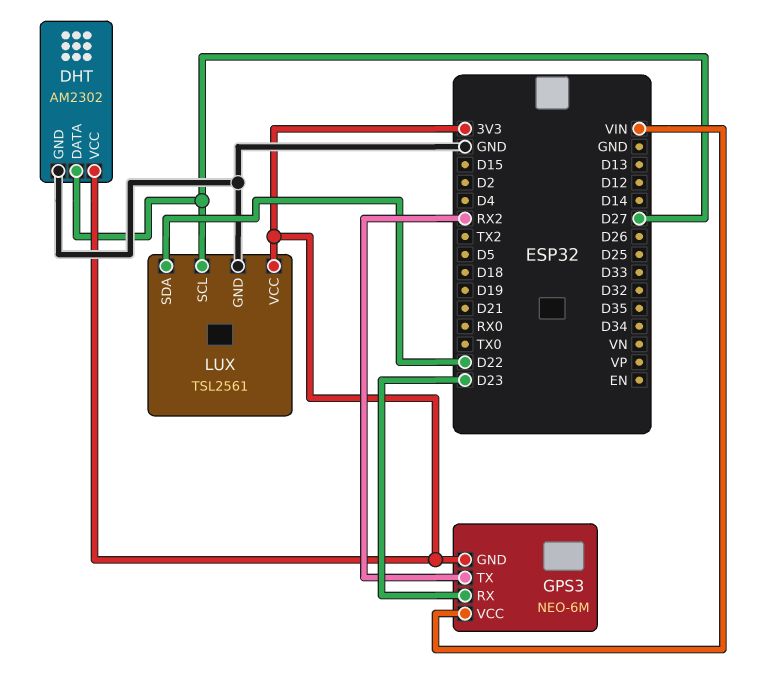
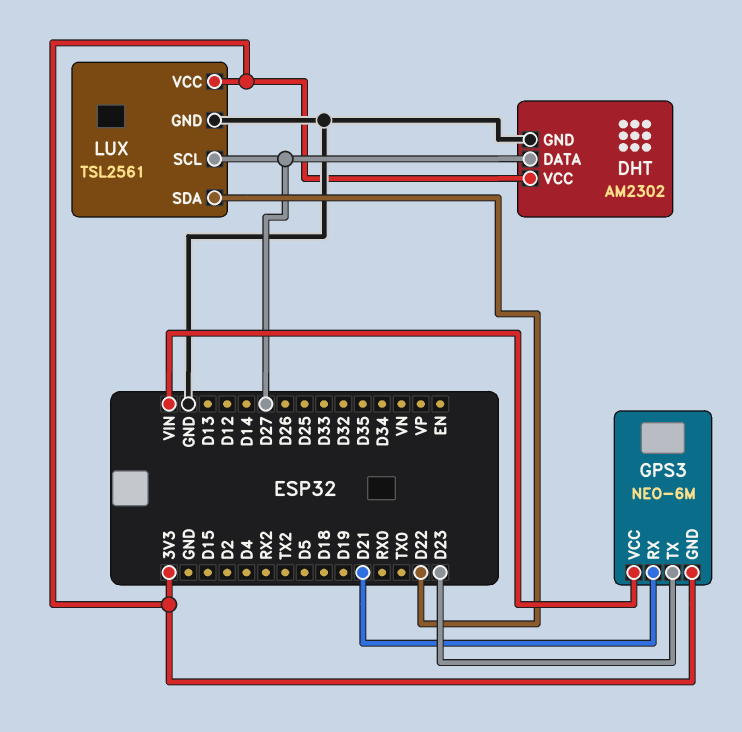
GPS3 pin RX: D23 -> D21
GPS3 pin TX: RX2 -> D23

